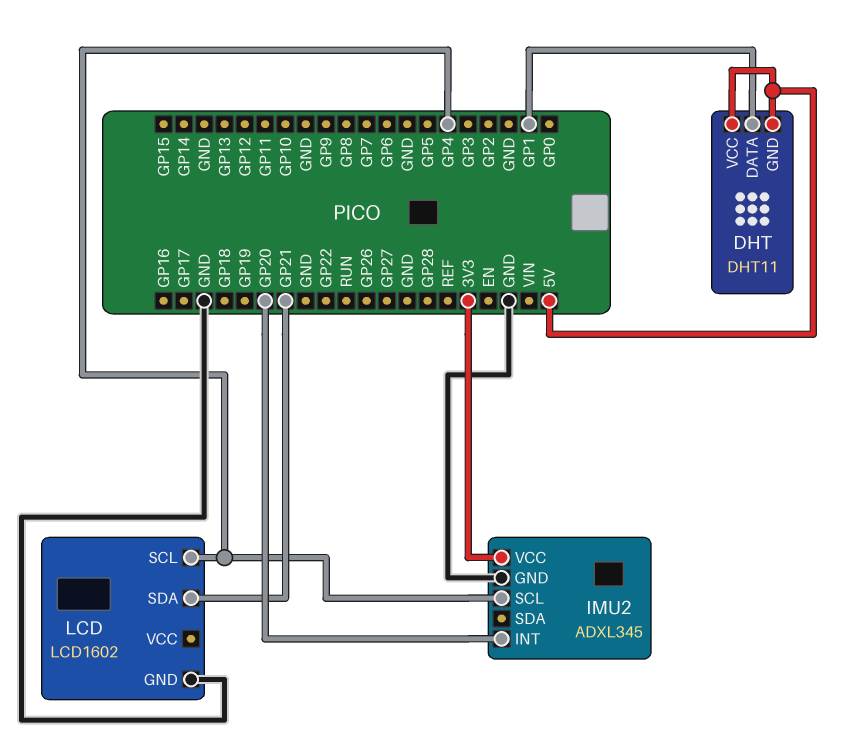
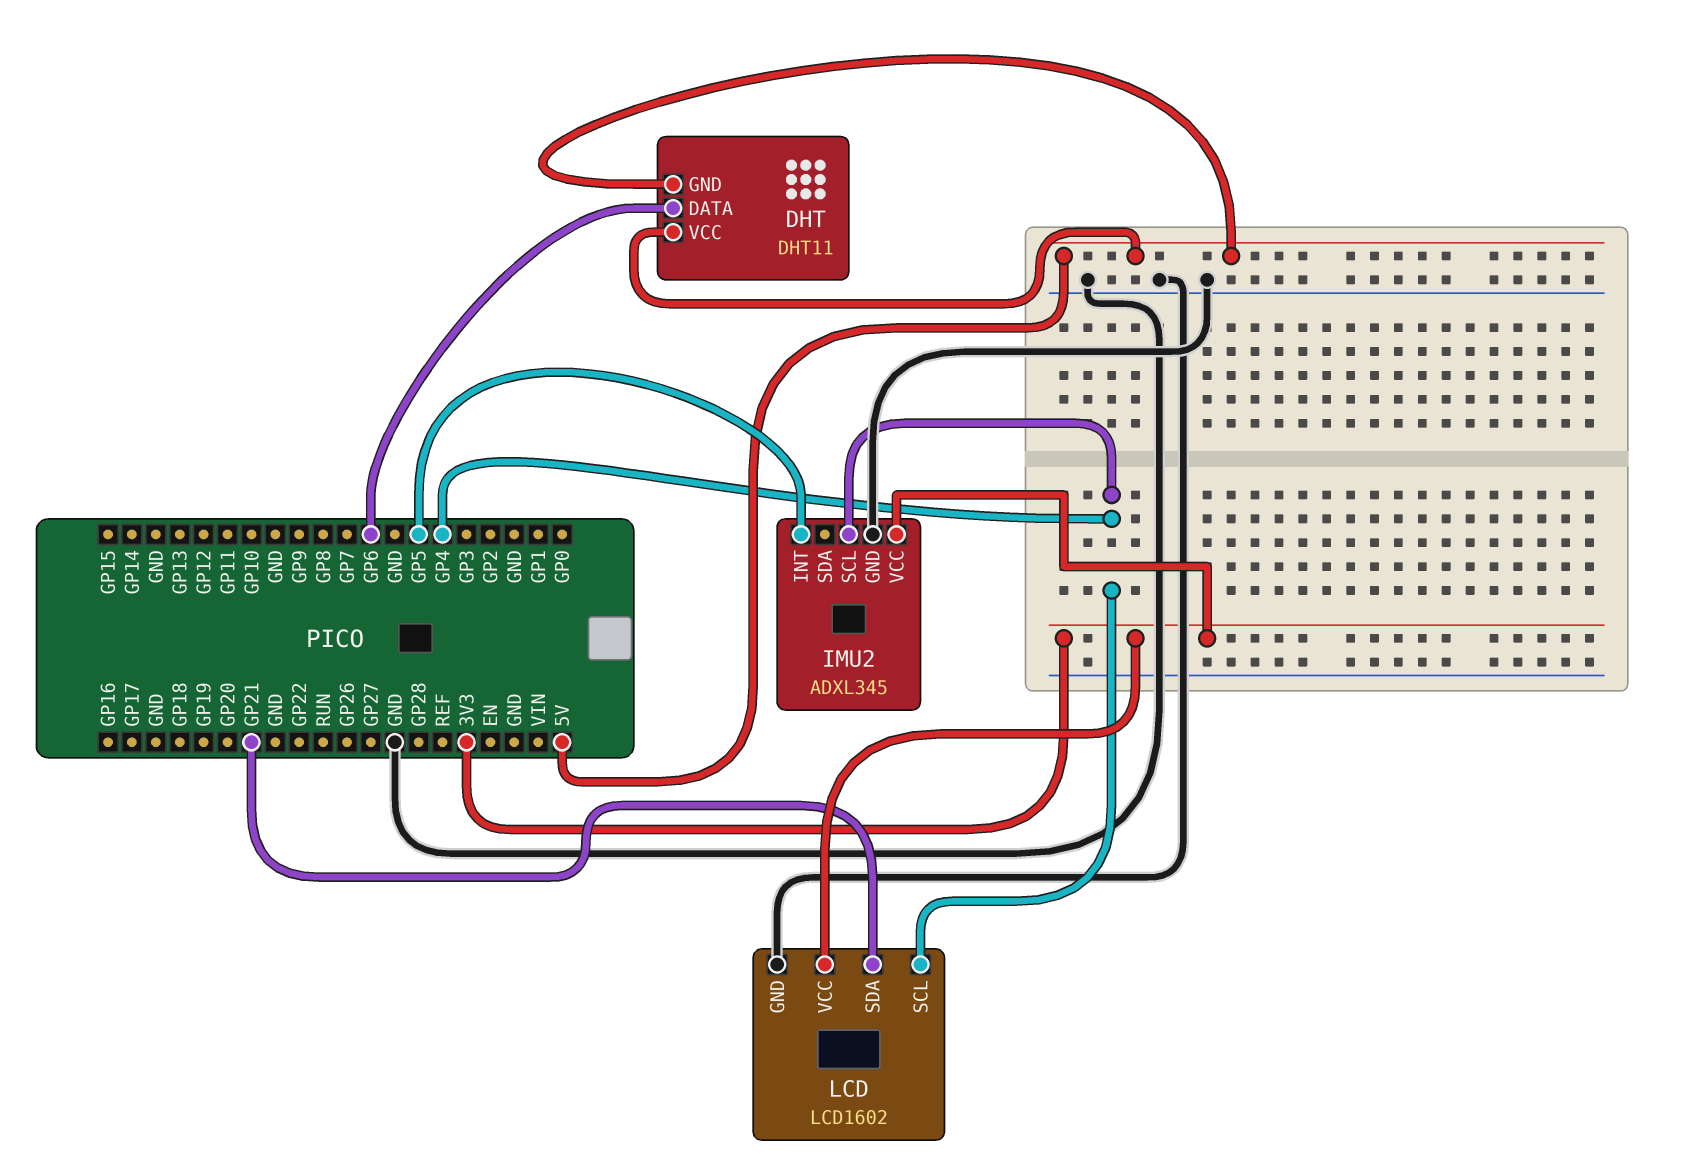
DHT pin DATA: GP1 -> GP6
IMU2 pin INT: GP20 -> GP5
LCD pin VCC: none -> 3V3

